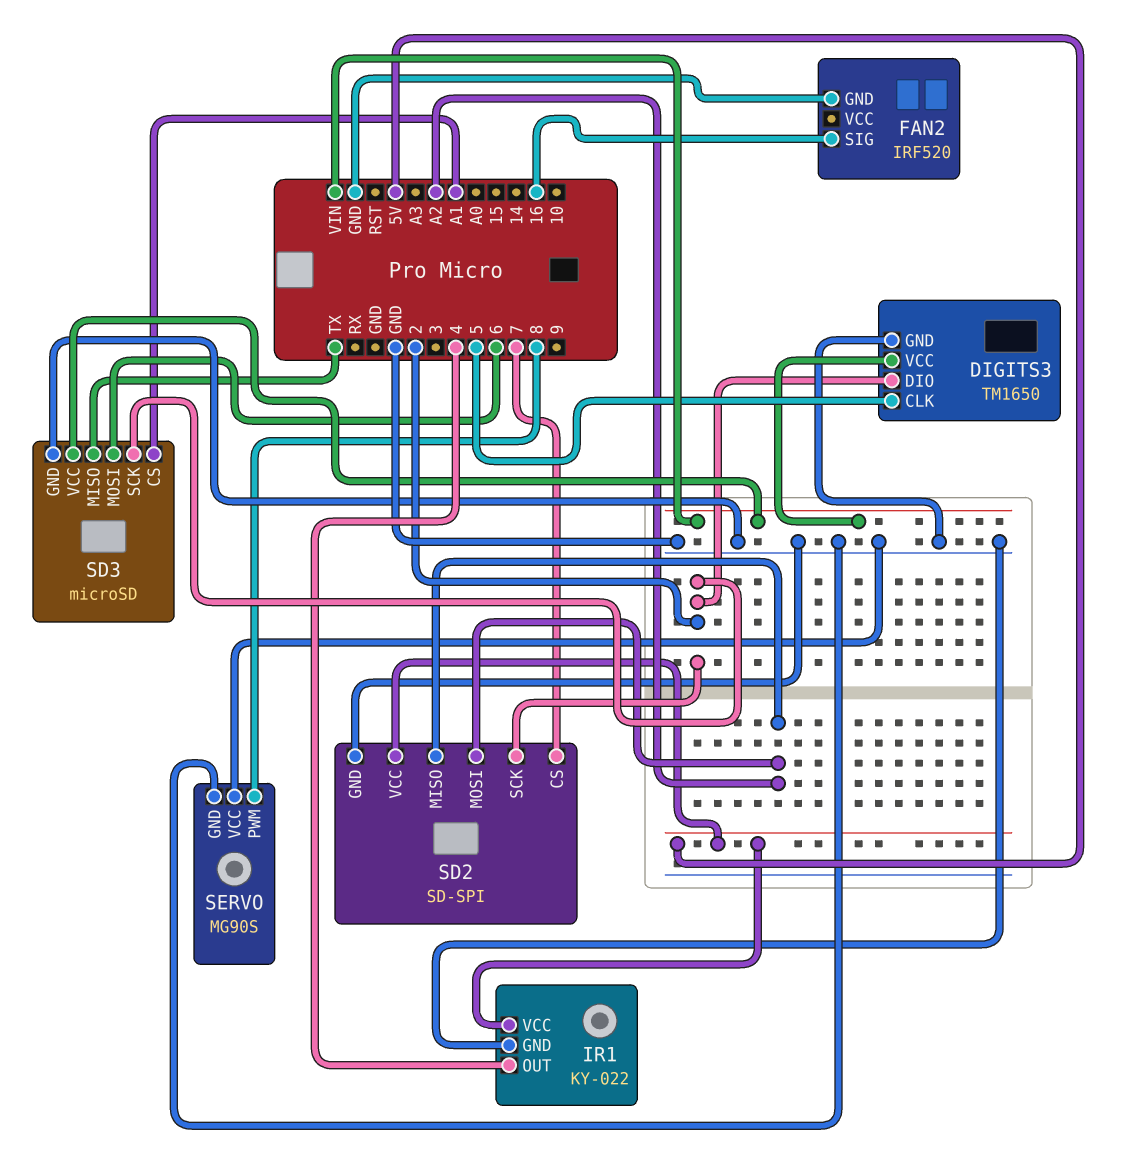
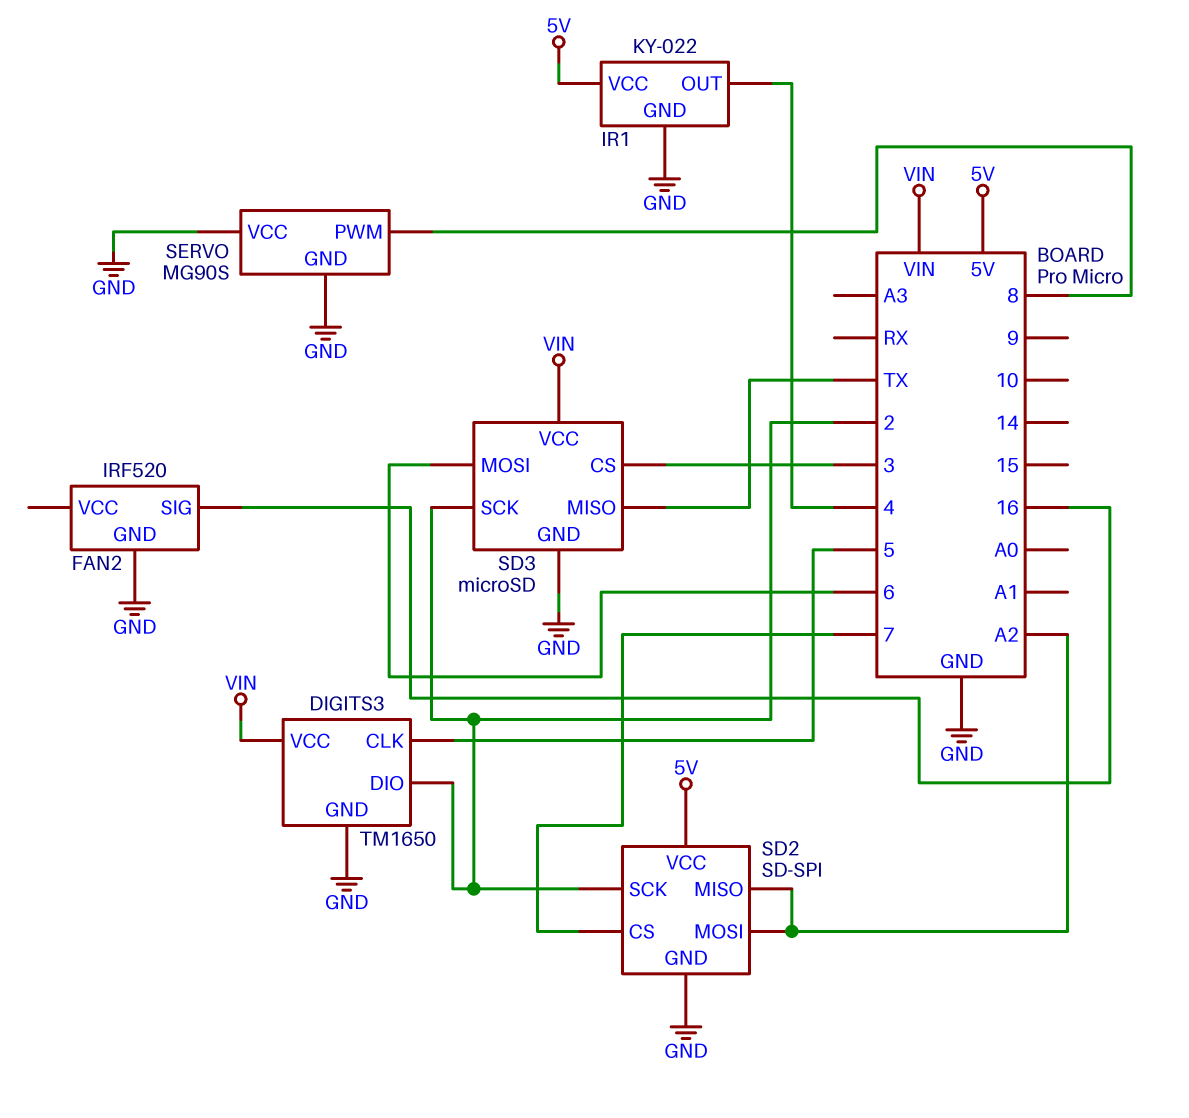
SD3 pin CS: A1 -> 3

